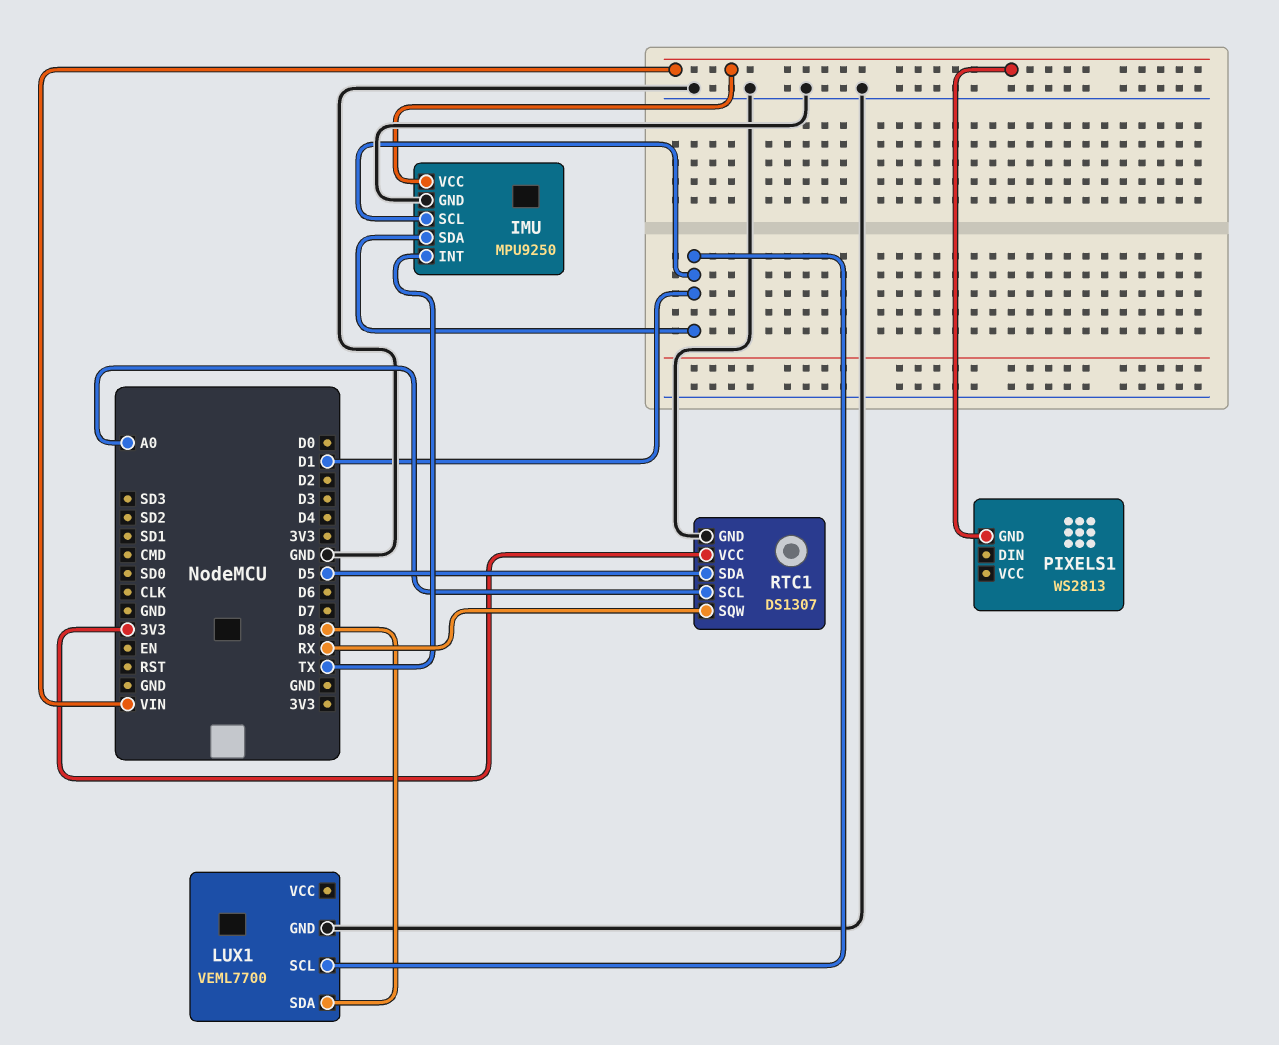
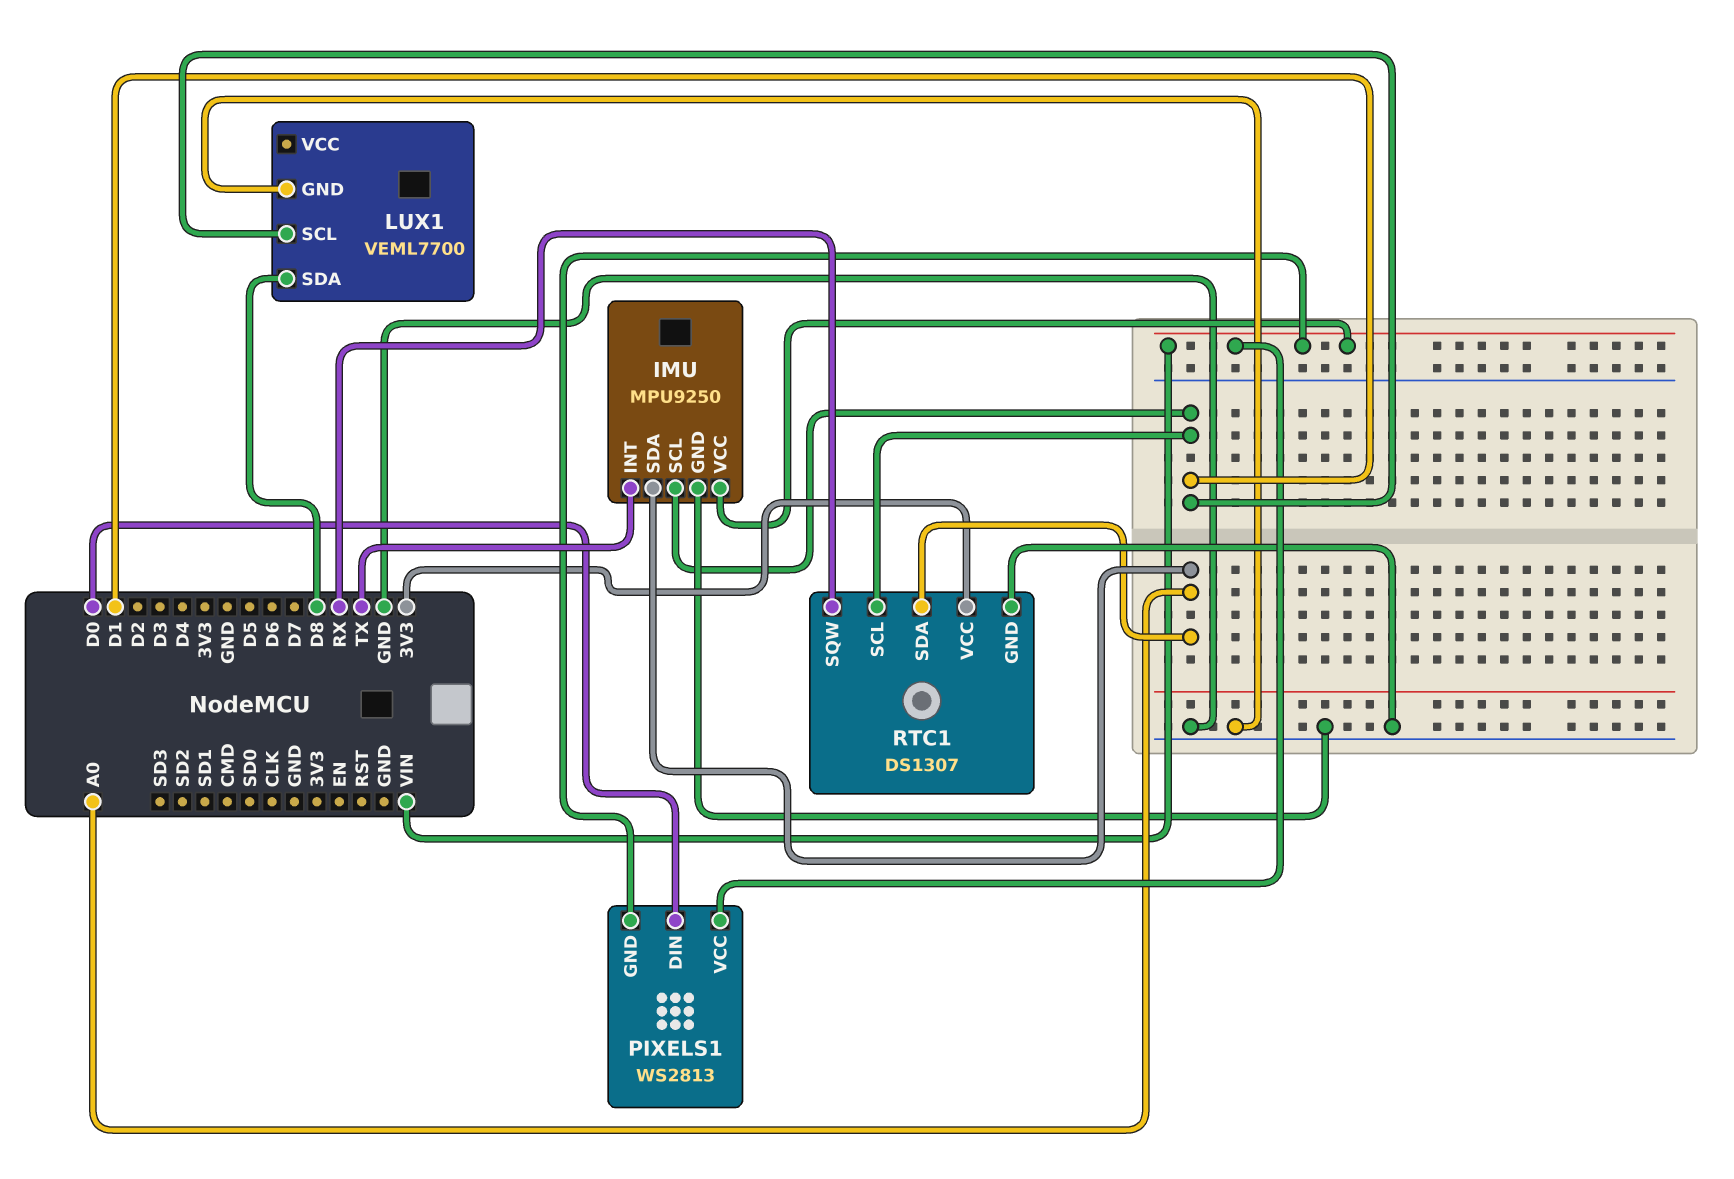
IMU pin SDA: D1 -> A0
PIXELS1 pin DIN: none -> D0
PIXELS1 pin VCC: none -> VIN
RTC1 pin SCL: A0 -> D1
RTC1 pin SDA: D5 -> A0

